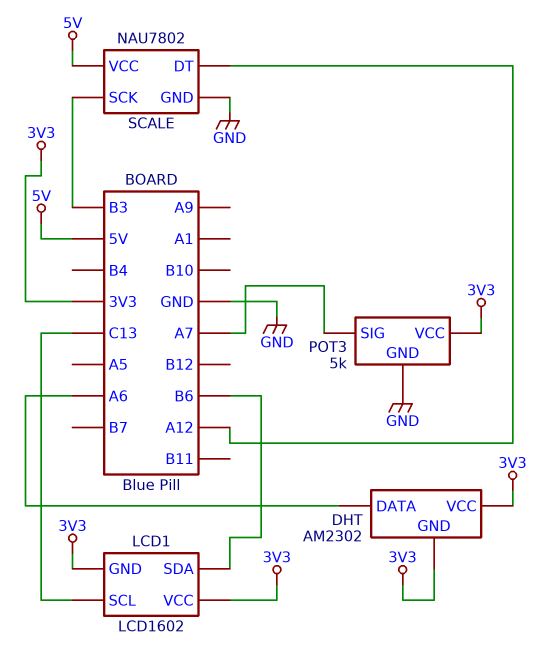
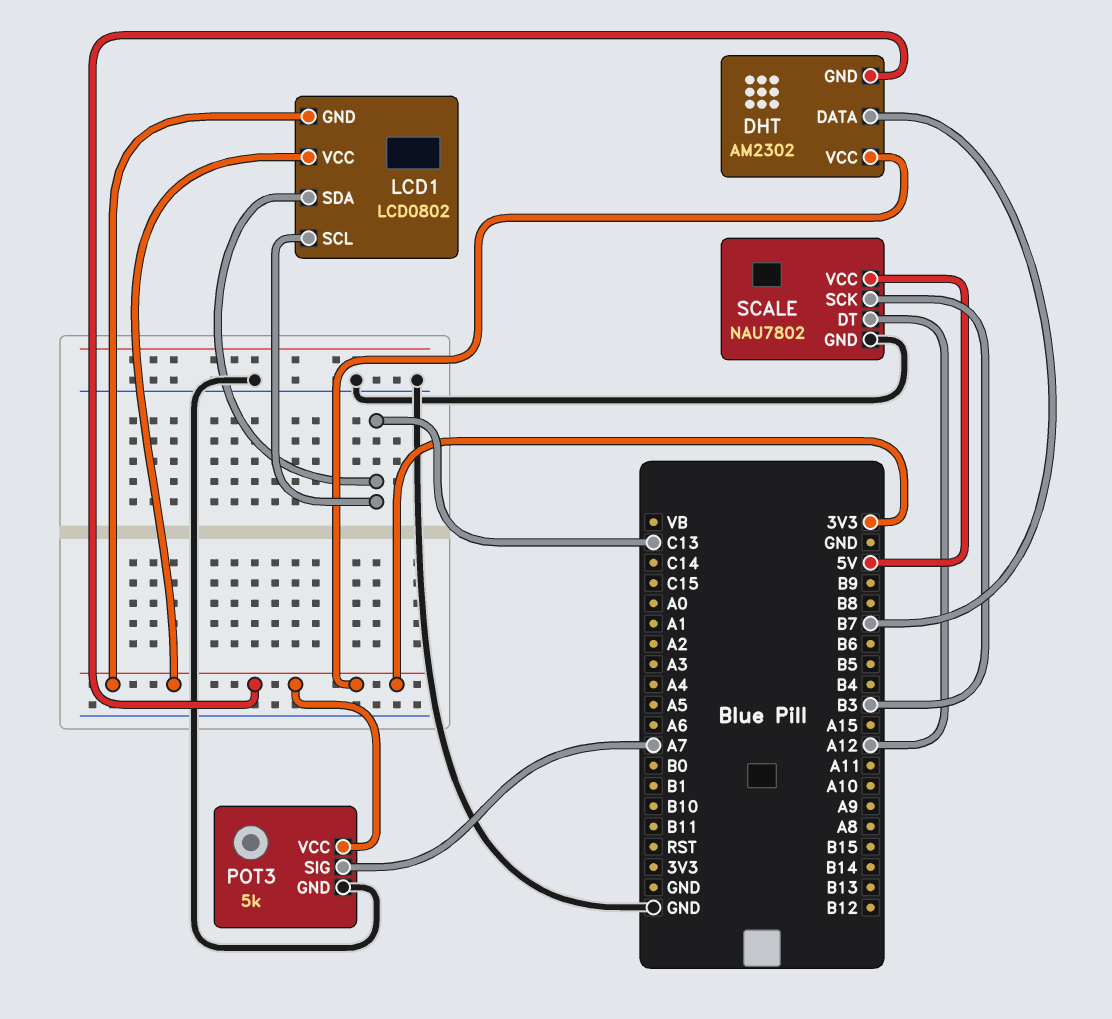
DHT pin DATA: A6 -> B7
LCD1: LCD1602 -> LCD0802
LCD1 pin SDA: B6 -> C13

